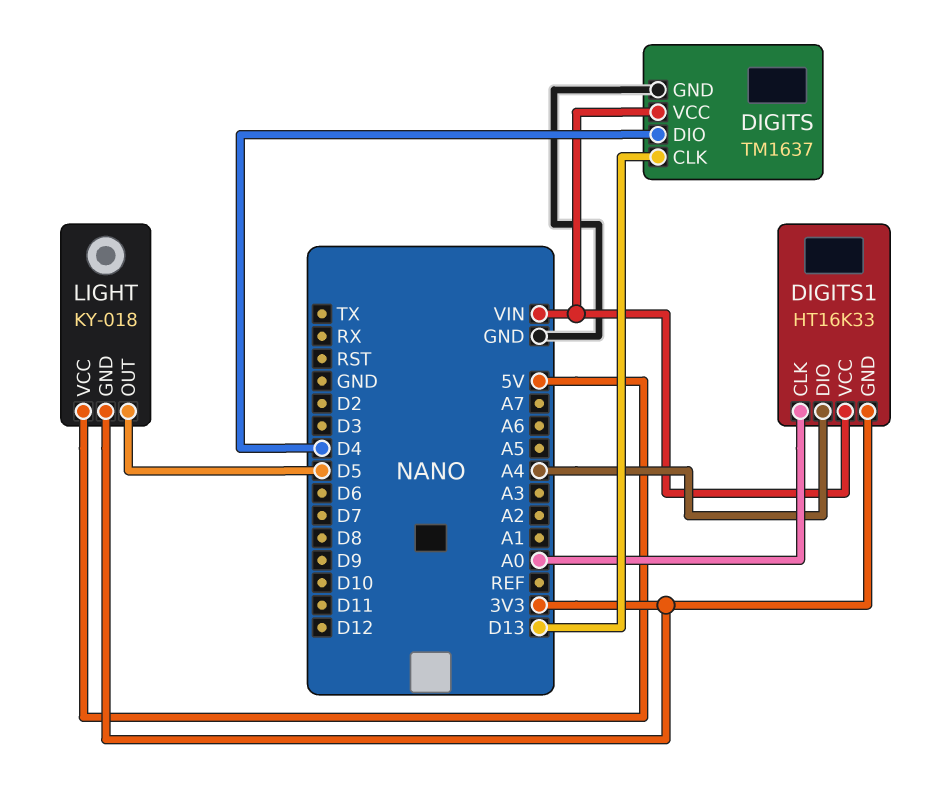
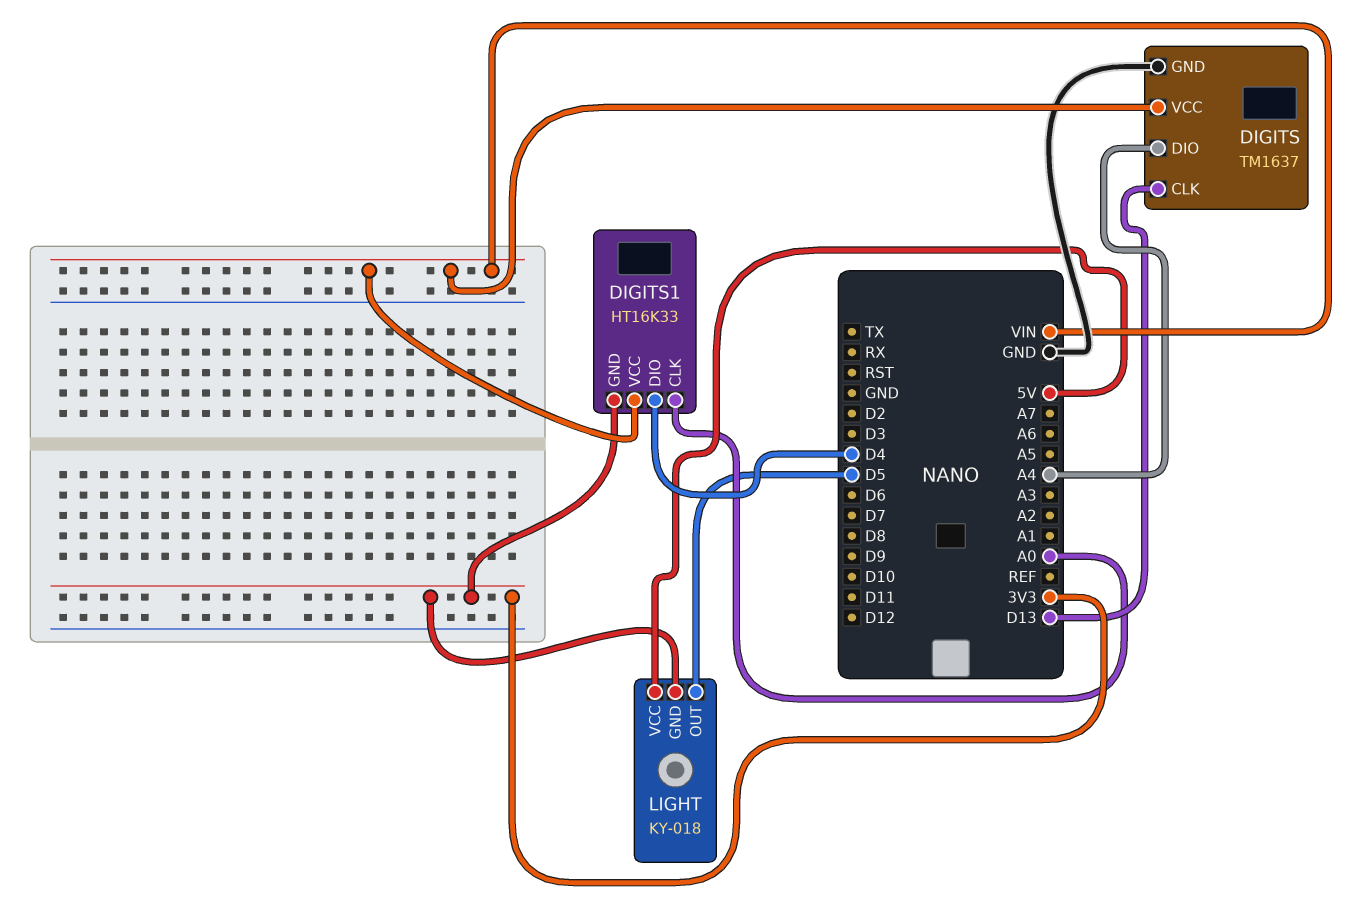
DIGITS pin DIO: D4 -> A4
DIGITS1 pin DIO: A4 -> D4

